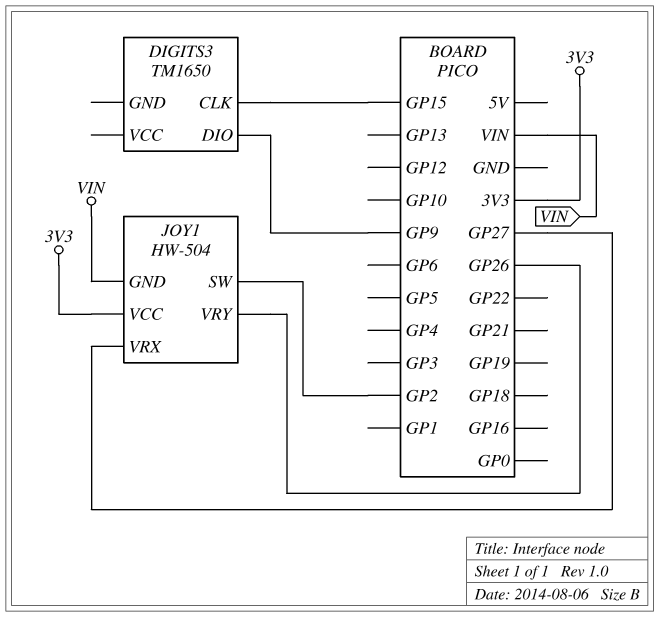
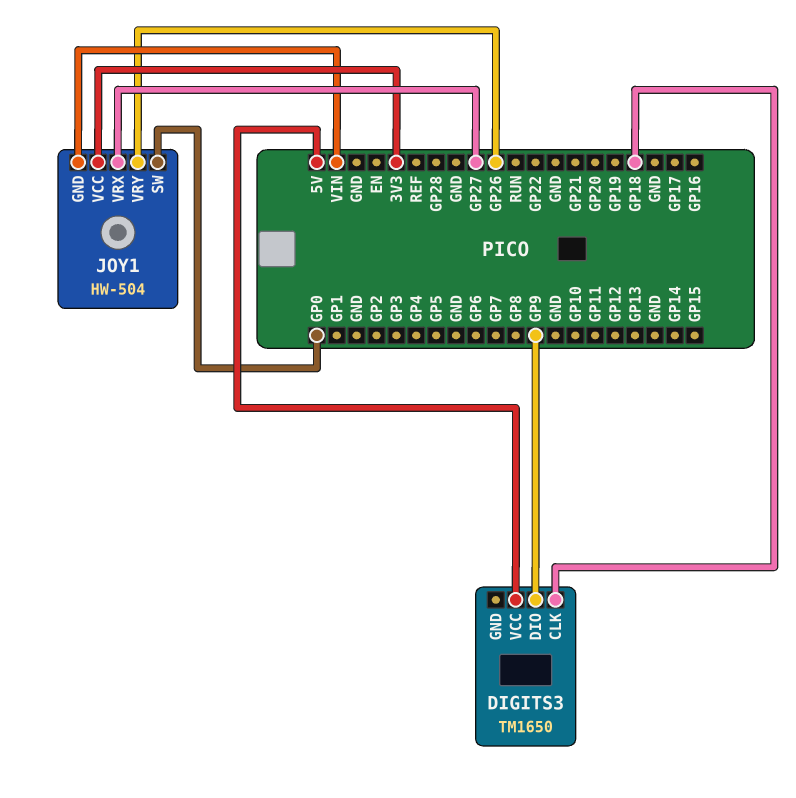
DIGITS3 pin CLK: GP15 -> GP18
DIGITS3 pin VCC: none -> 5V
JOY1 pin SW: GP2 -> GP0

